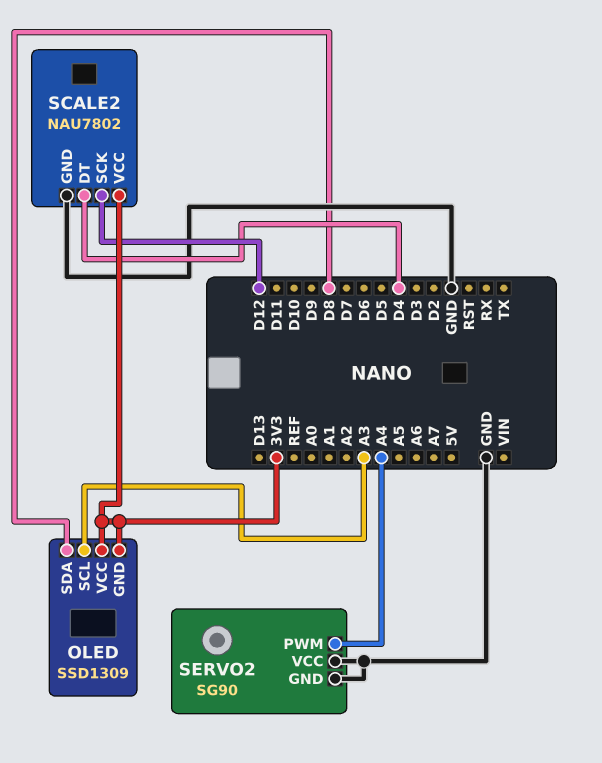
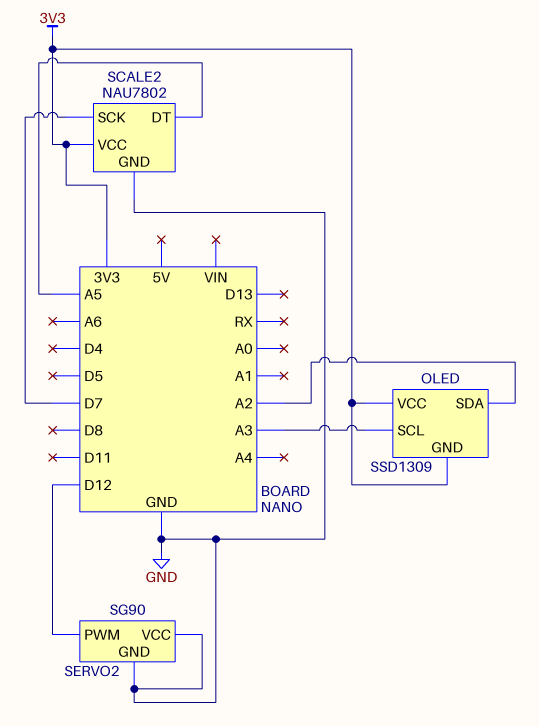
OLED pin SDA: D8 -> A2
SCALE2 pin DT: D4 -> A5
SCALE2 pin SCK: D12 -> D7
SERVO2 pin PWM: A4 -> D12

